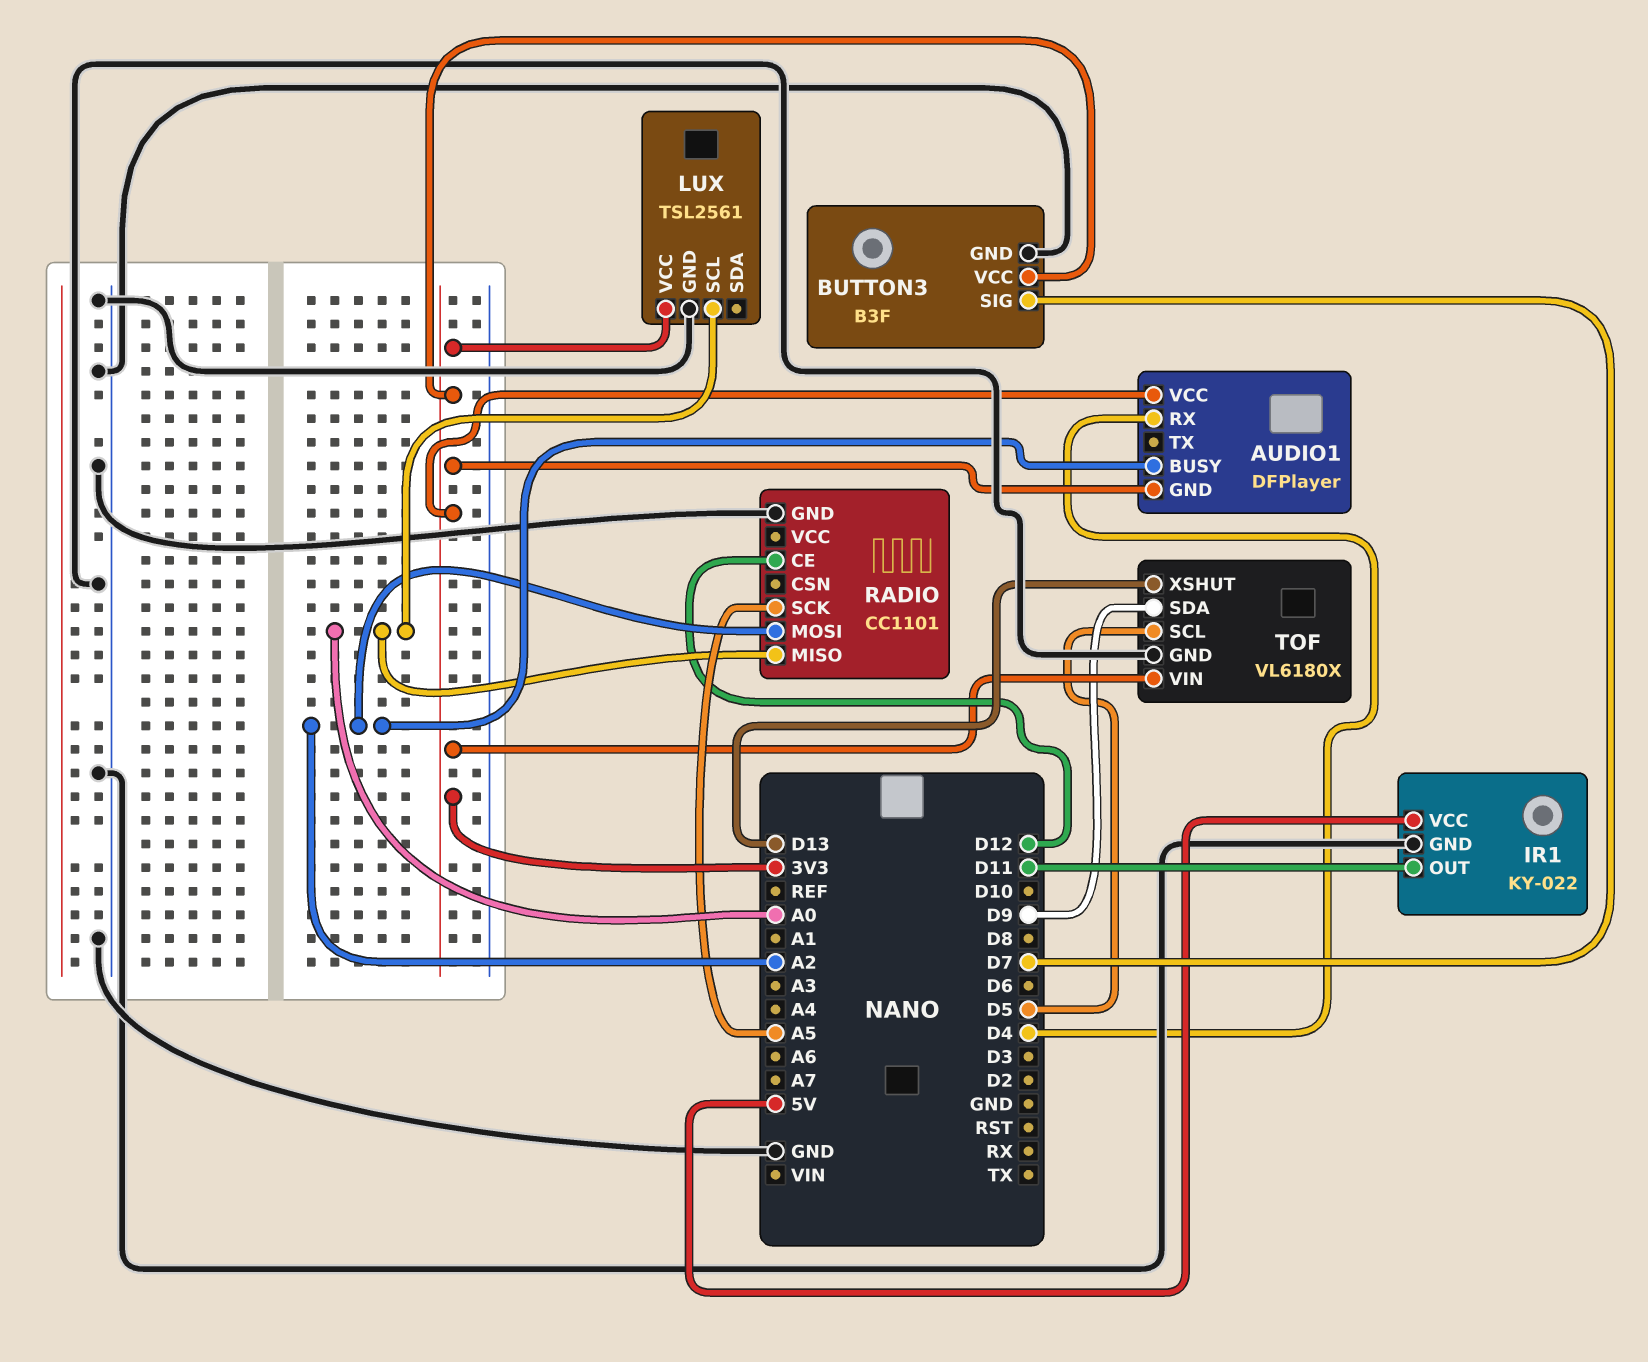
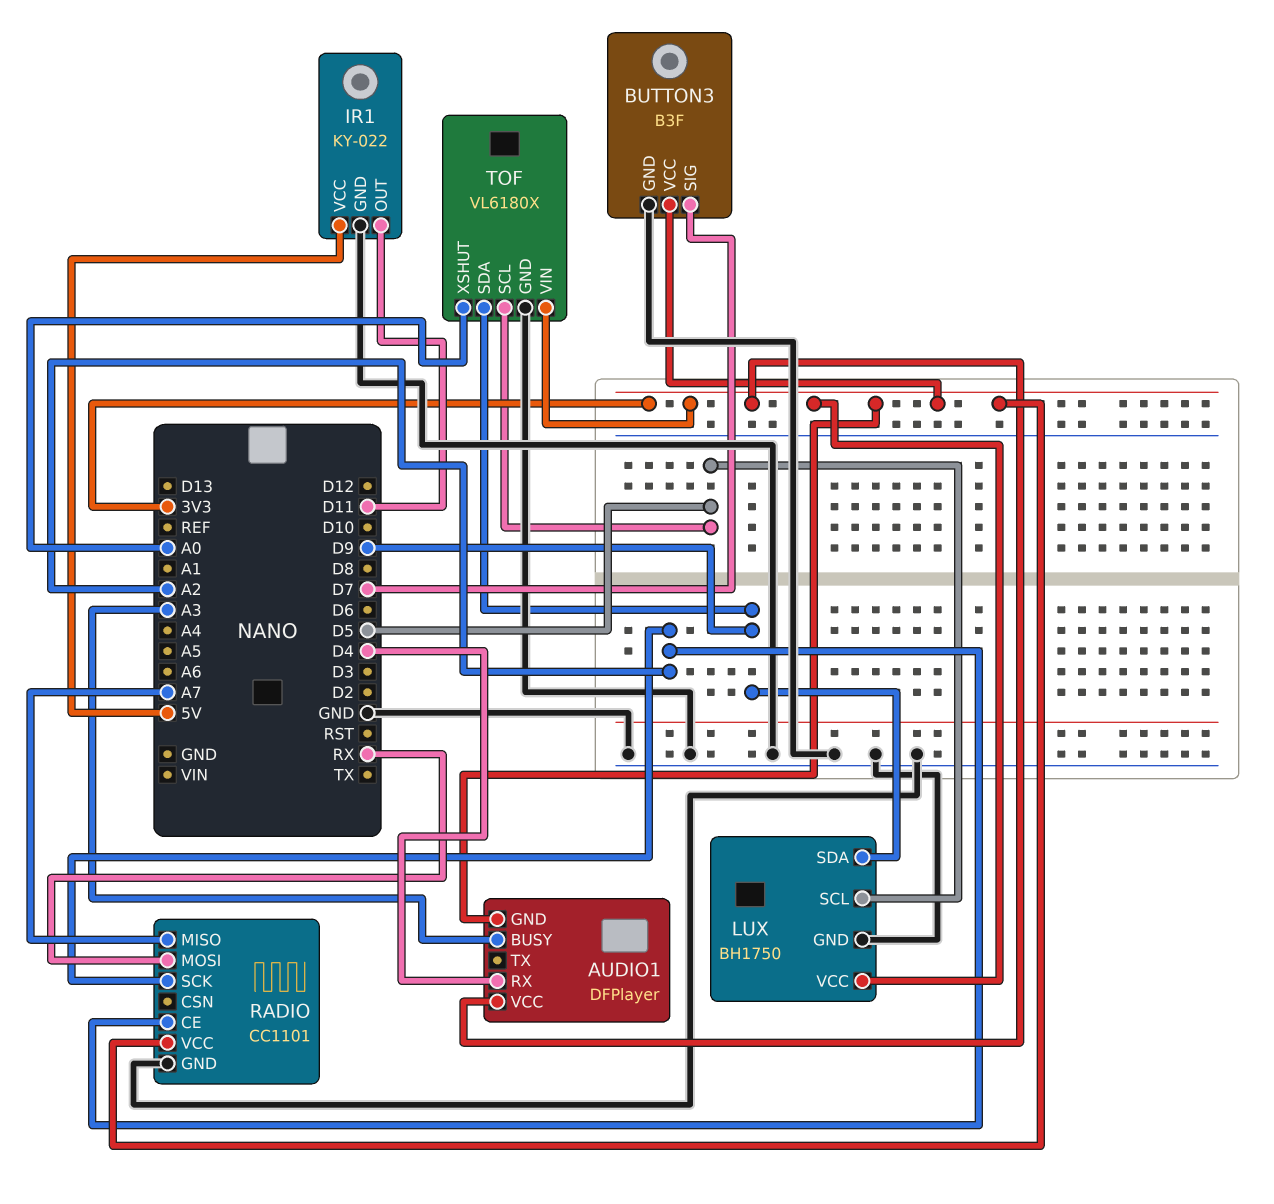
AUDIO1 pin BUSY: A2 -> A3
LUX: TSL2561 -> BH1750
LUX pin SCL: A0 -> D5
LUX pin SDA: none -> D9
RADIO pin CE: D12 -> A2
RADIO pin MISO: A0 -> A7
RADIO pin MOSI: A2 -> RX
RADIO pin SCK: A5 -> A2
RADIO pin VCC: none -> 3V3
TOF pin XSHUT: D13 -> A0

